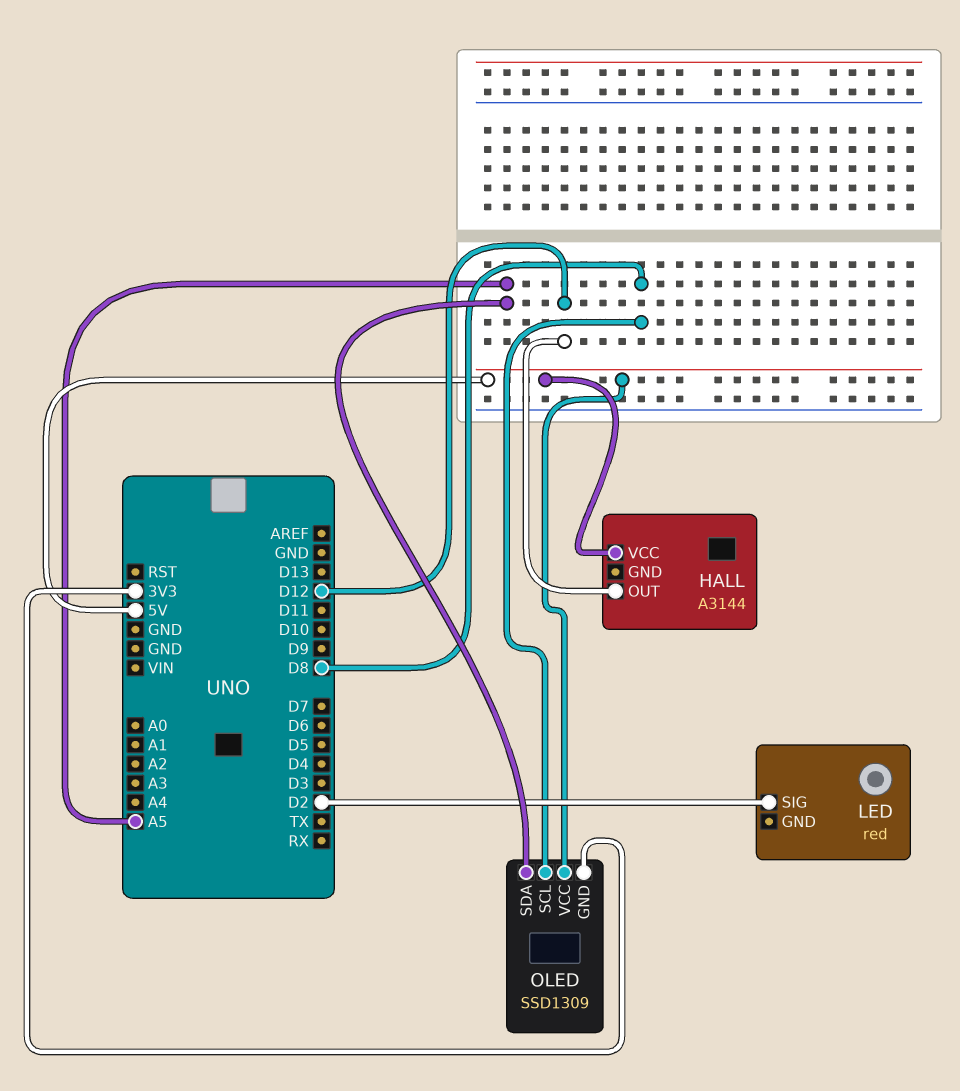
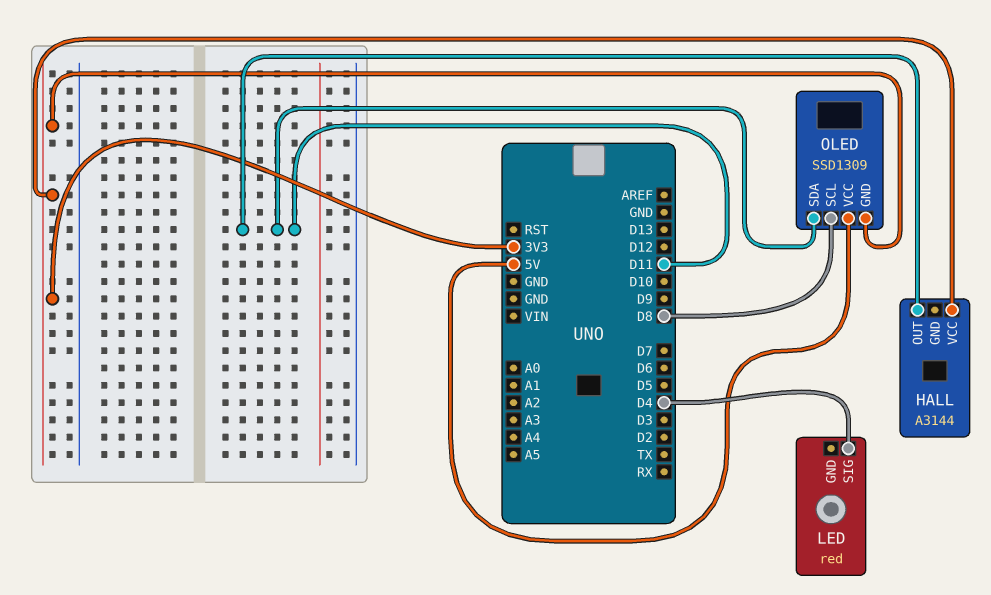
HALL pin OUT: D12 -> D11
HALL pin VCC: 5V -> 3V3
LED pin SIG: D2 -> D4
OLED pin SDA: A5 -> D11

